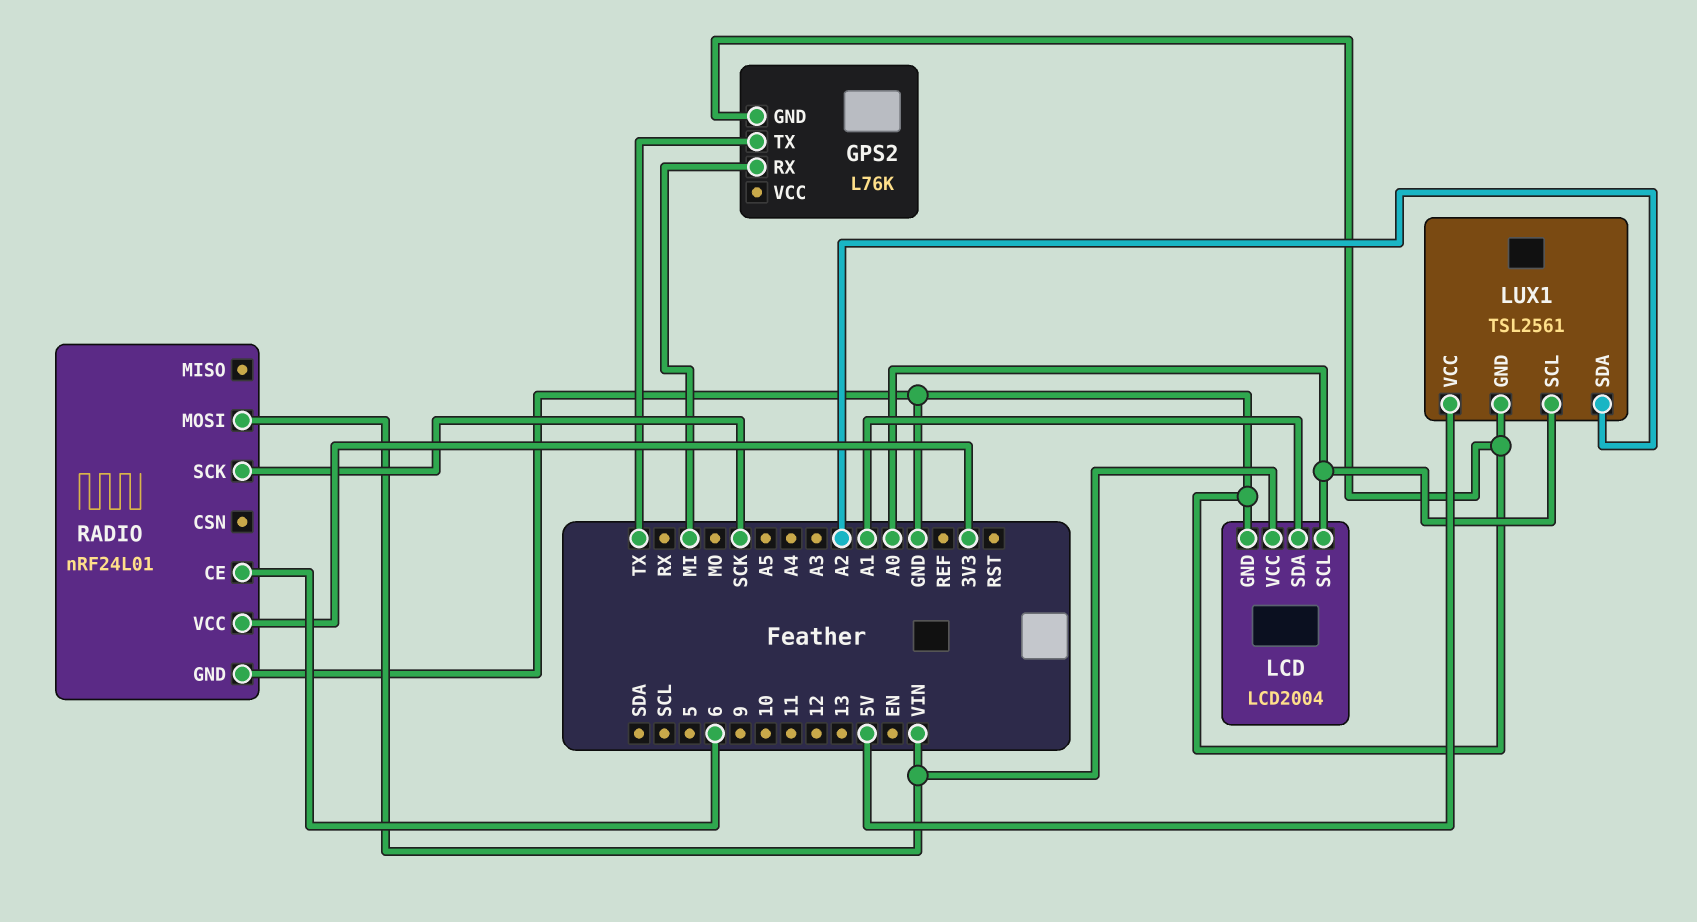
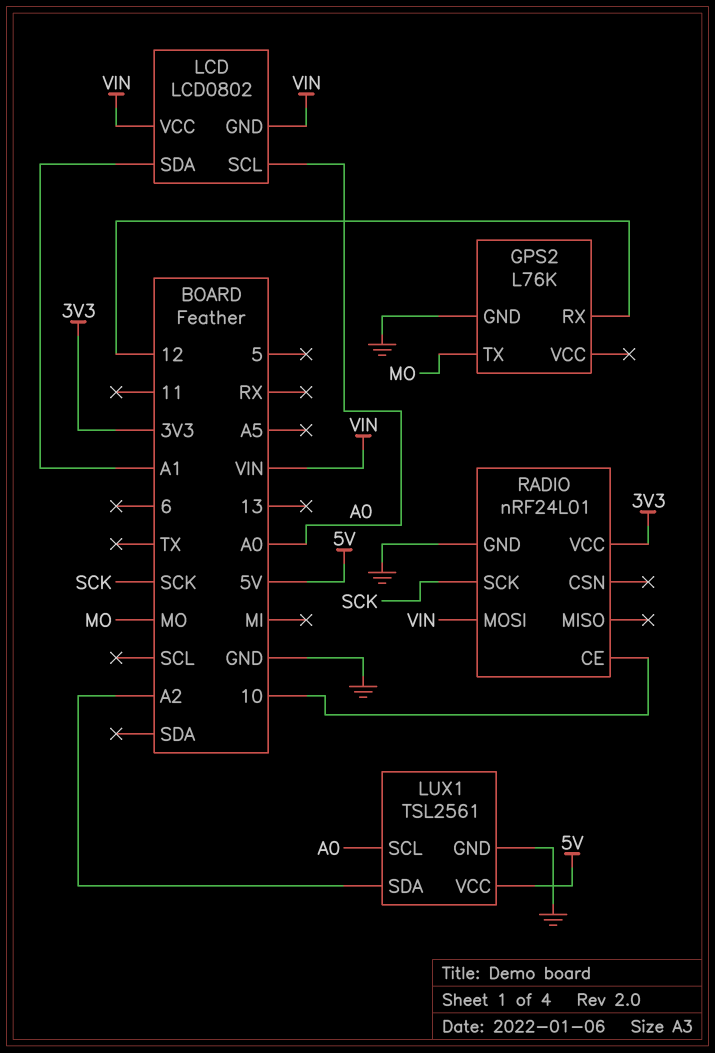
GPS2 pin RX: MI -> 12
GPS2 pin TX: TX -> MO
LCD: LCD2004 -> LCD0802
LCD pin GND: GND -> VIN
RADIO pin CE: 6 -> 10

